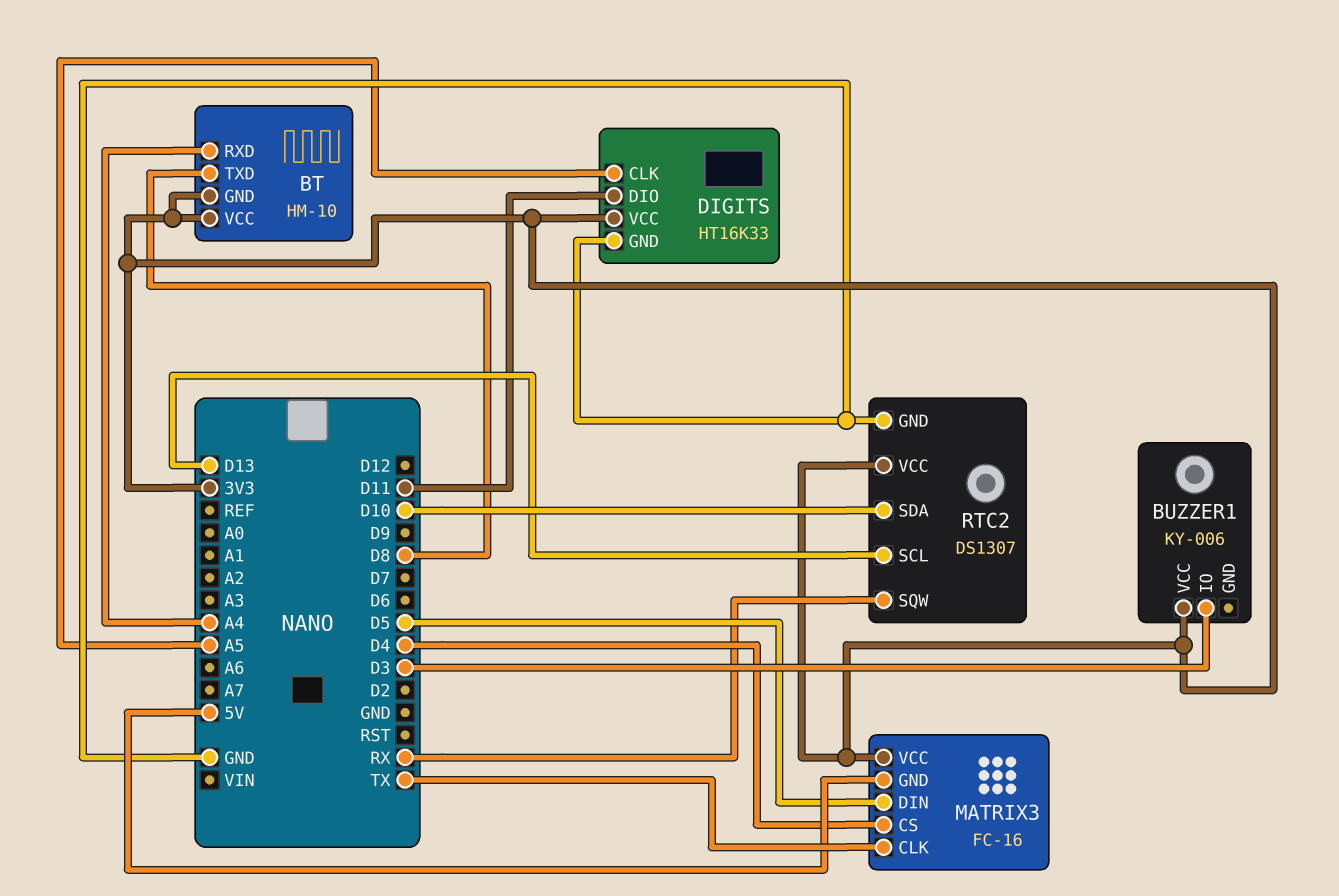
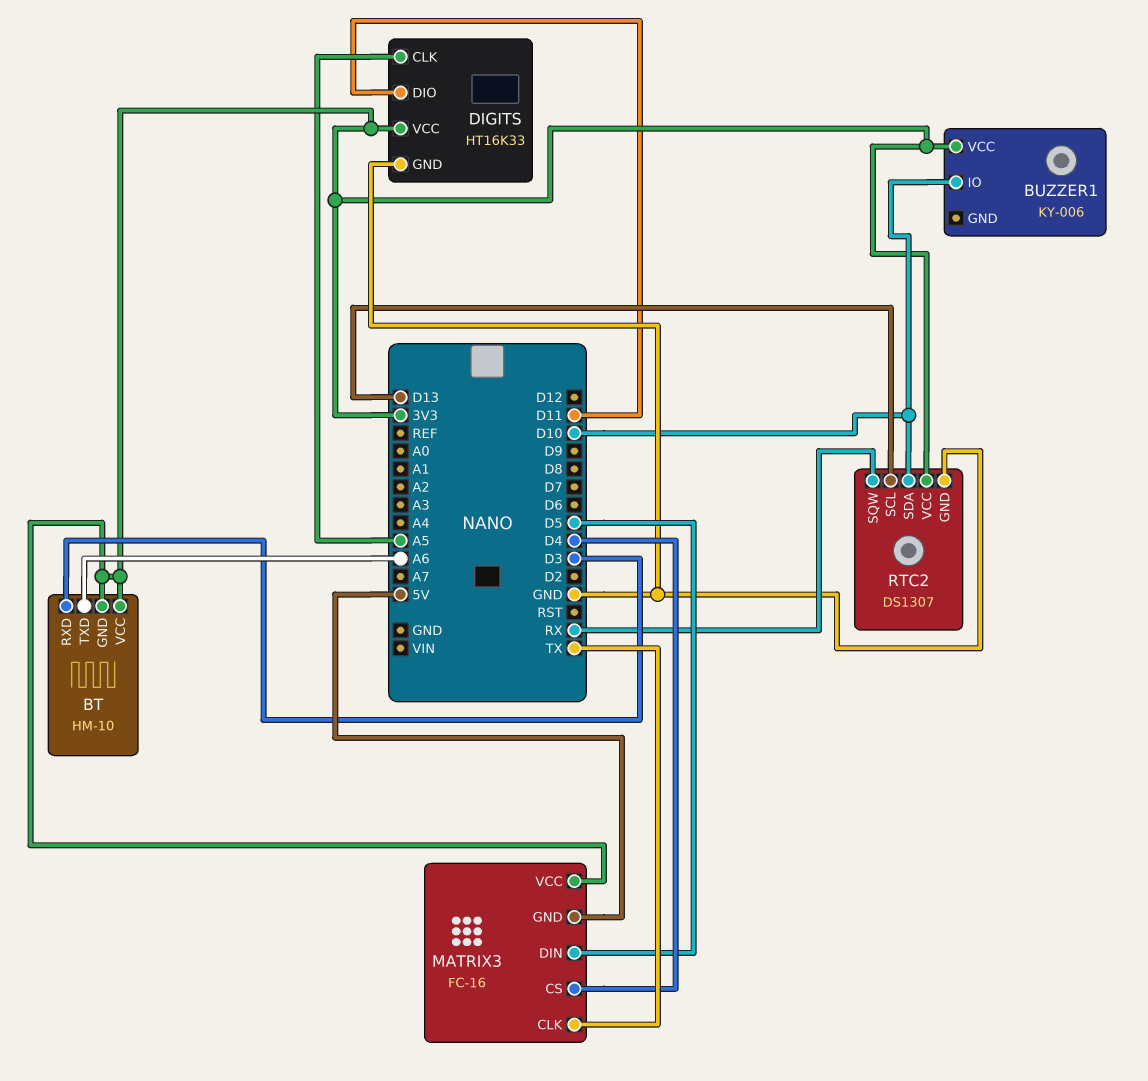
BT pin RXD: A4 -> D3
BT pin TXD: D8 -> A6
BUZZER1 pin IO: D3 -> D10

